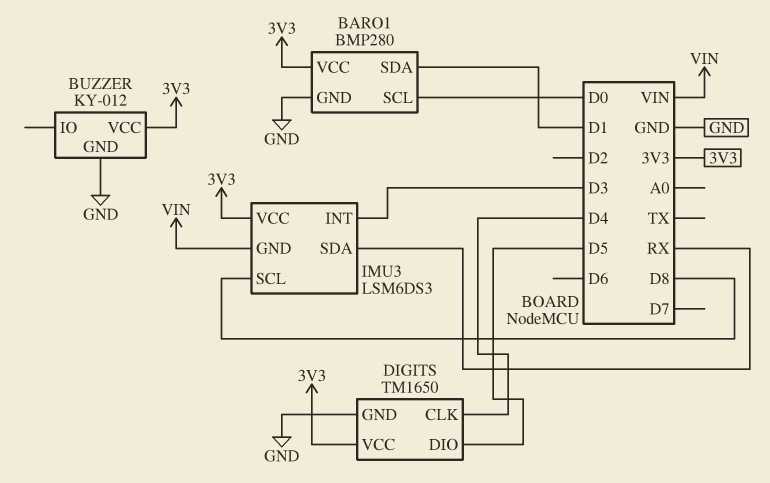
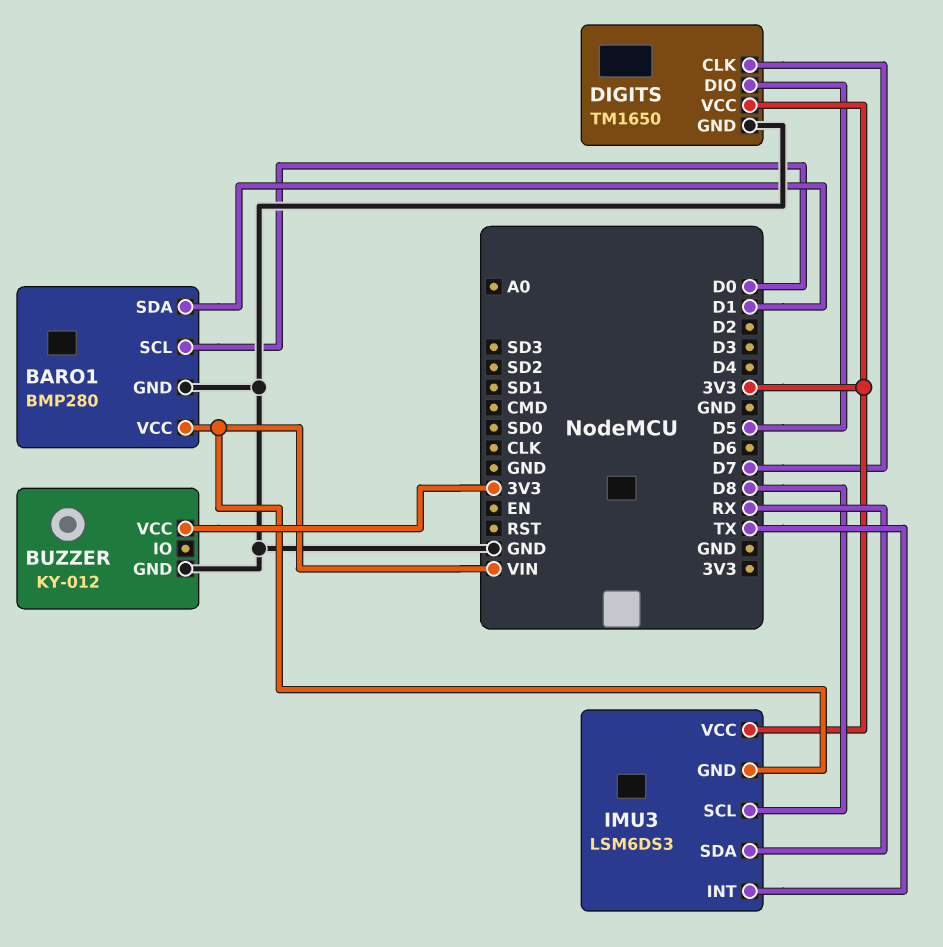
BARO1 pin VCC: 3V3 -> VIN
DIGITS pin CLK: D4 -> D7
IMU3 pin INT: D3 -> TX

